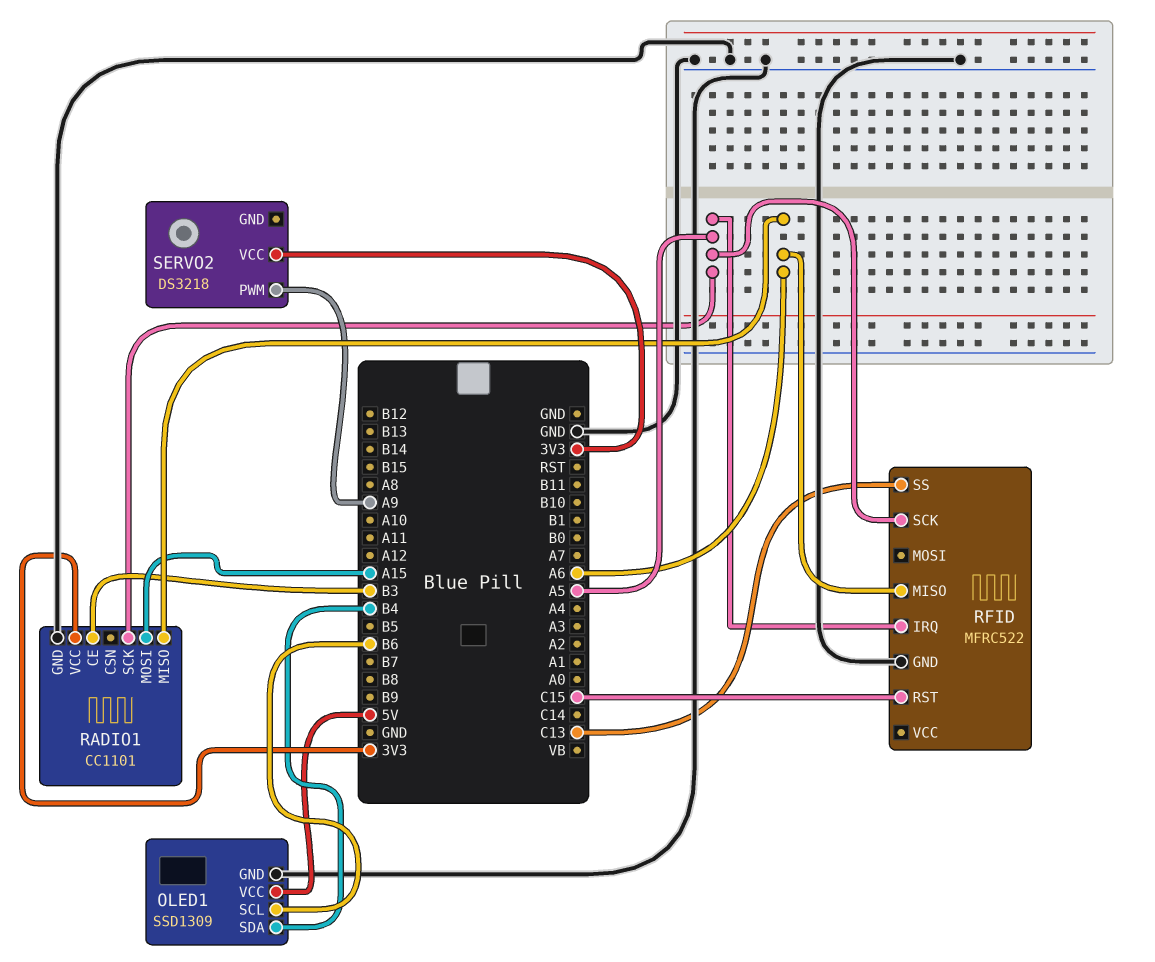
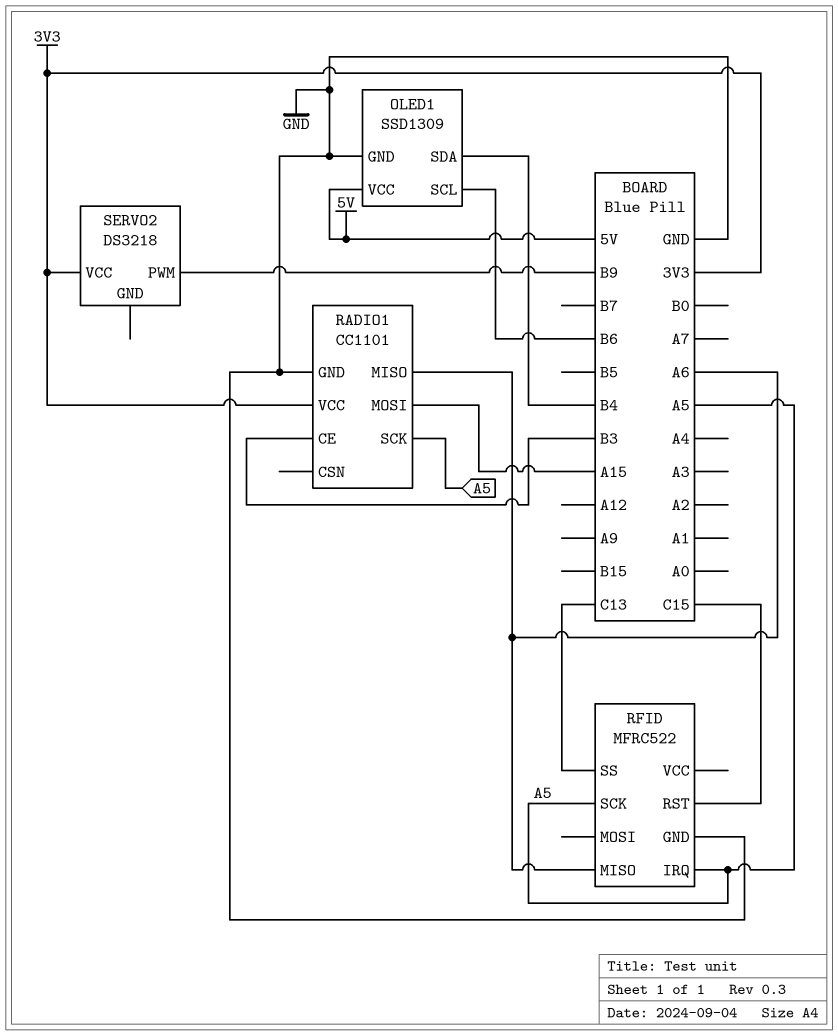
SERVO2 pin PWM: A9 -> B9

